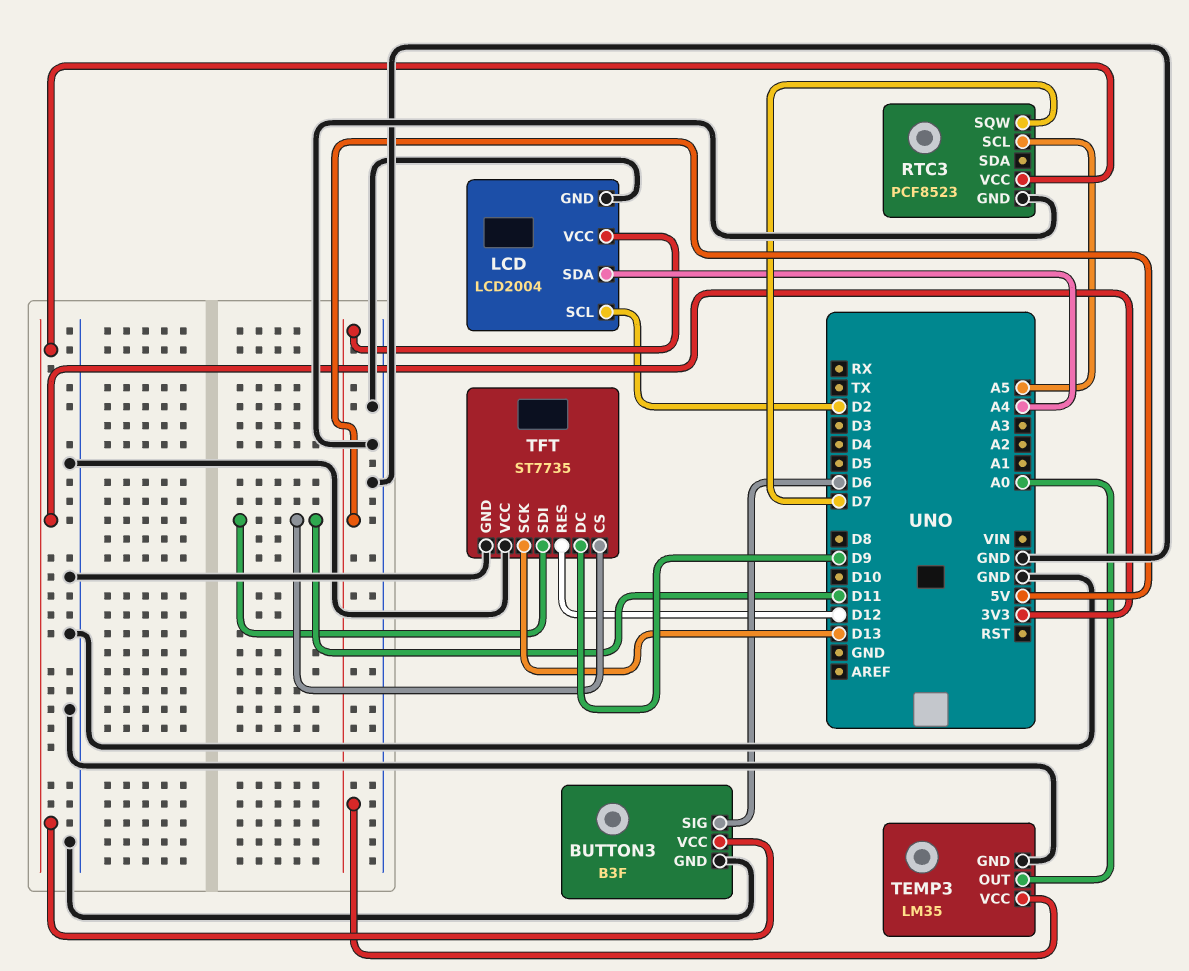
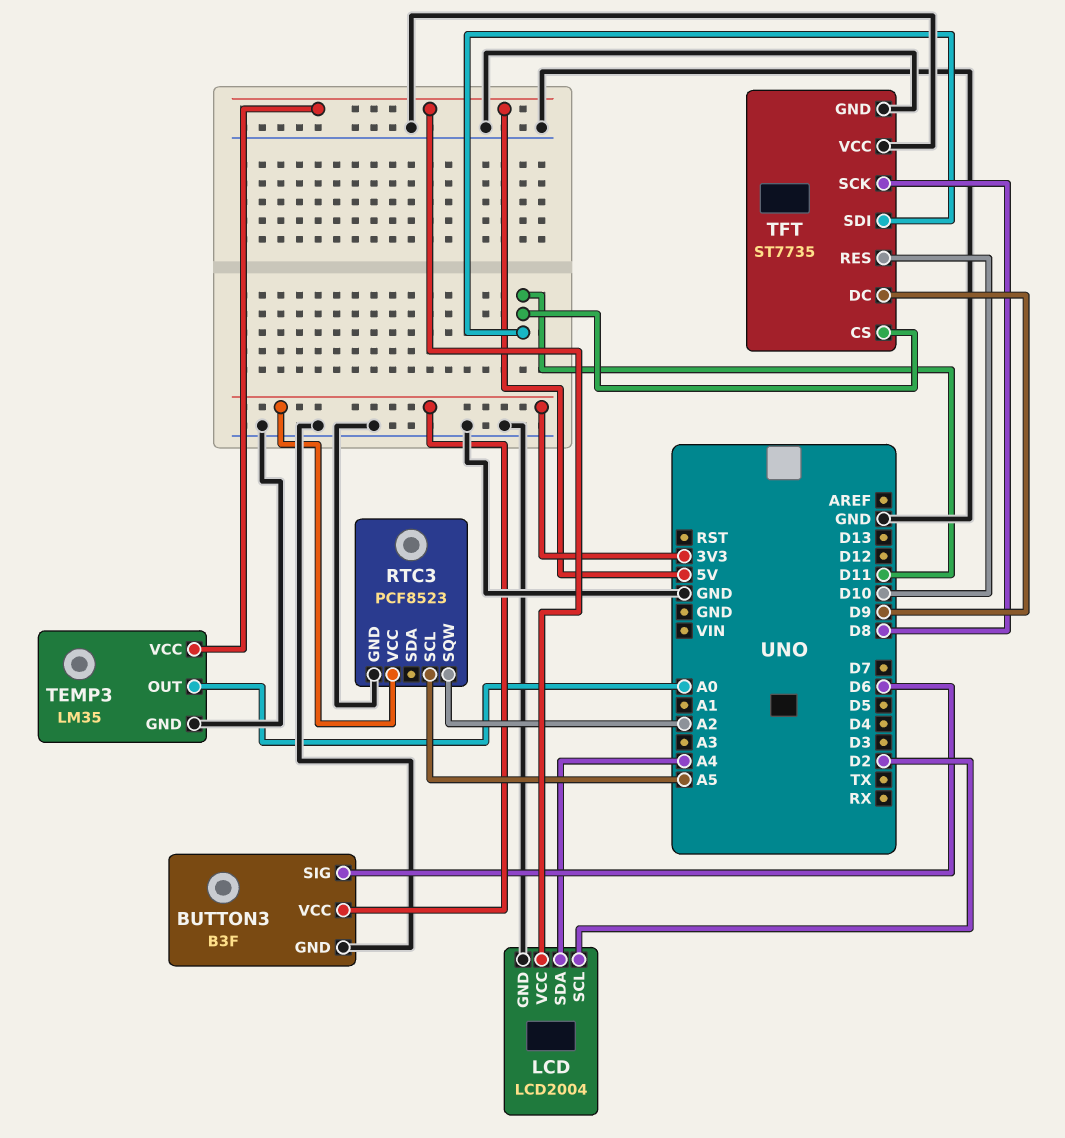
RTC3 pin SQW: D7 -> A2
TFT pin RES: D12 -> D10
TFT pin SCK: D13 -> D8

